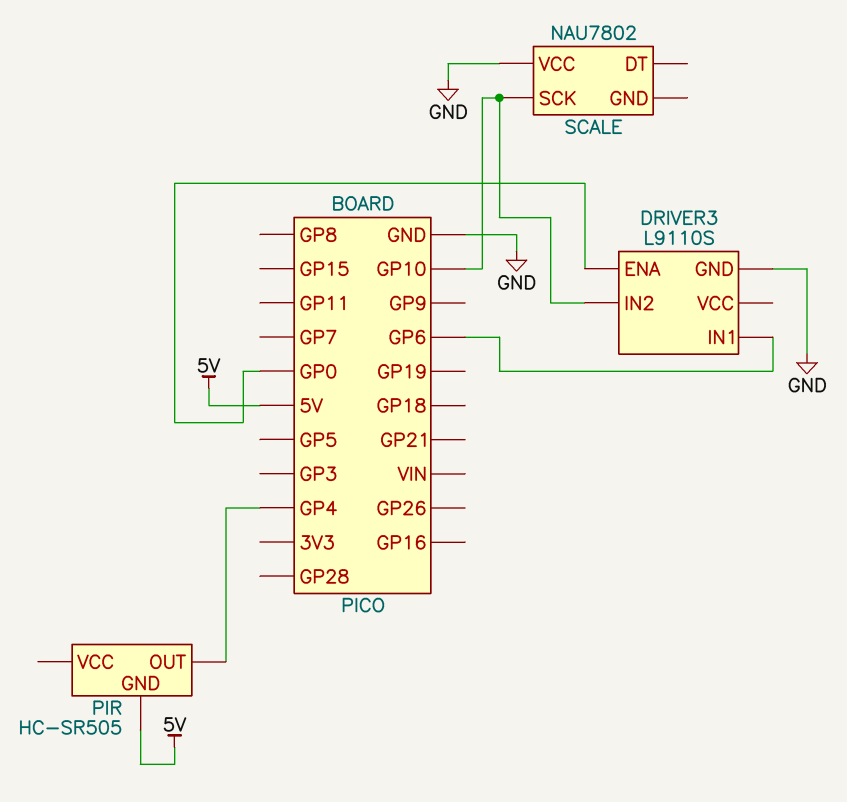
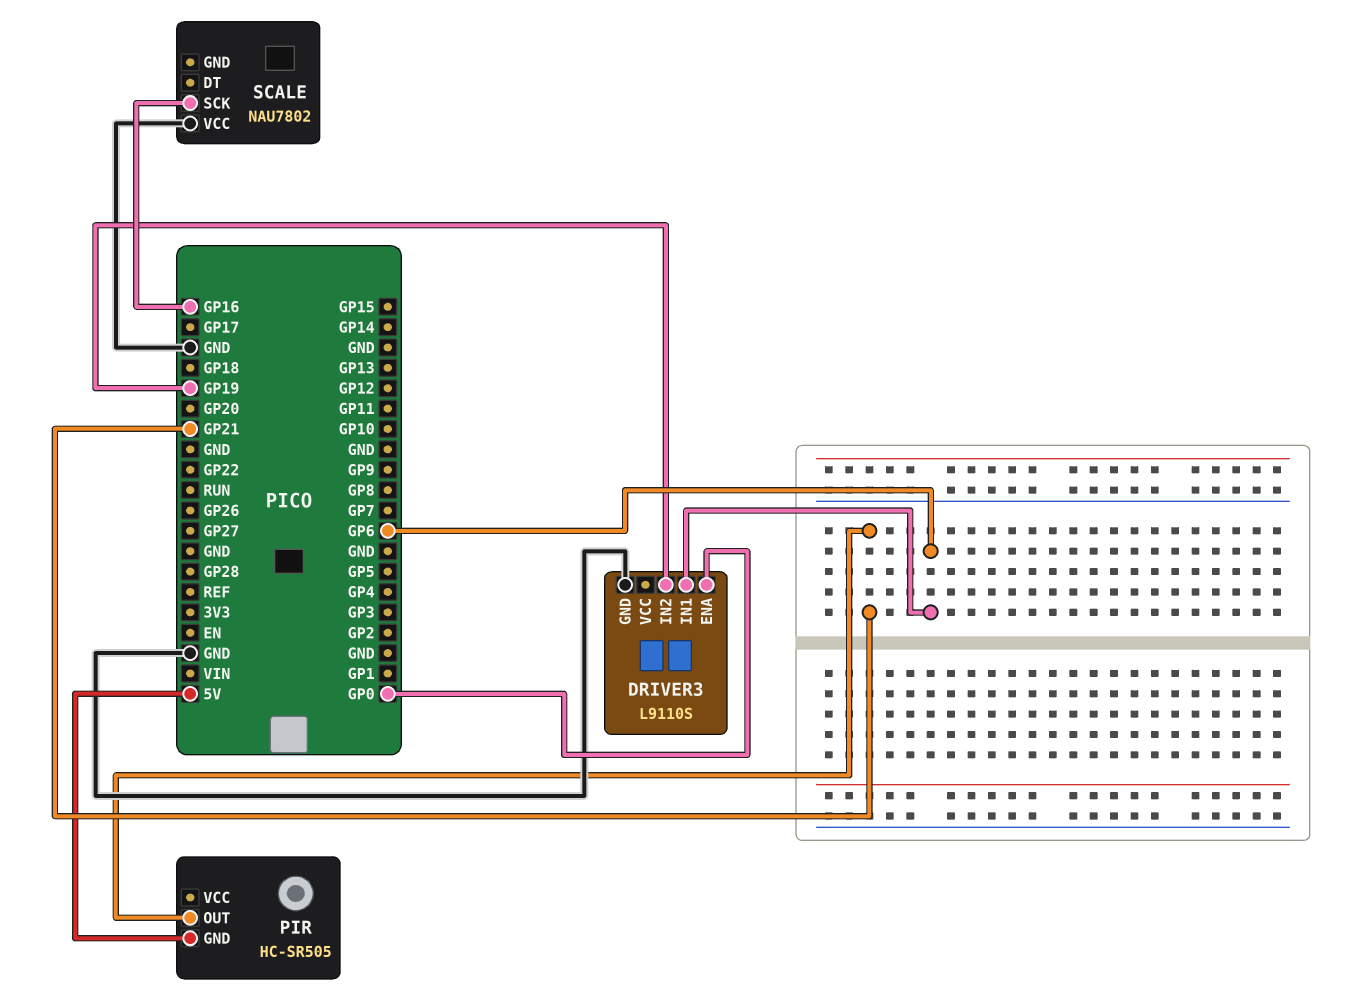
DRIVER3 pin IN2: GP10 -> GP19
PIR pin OUT: GP4 -> GP21
SCALE pin SCK: GP10 -> GP16

